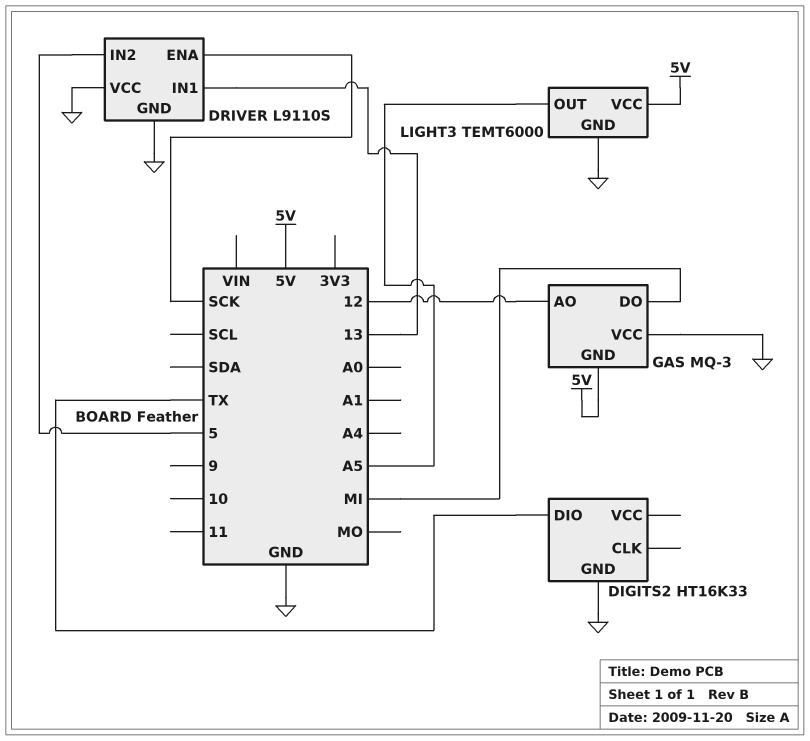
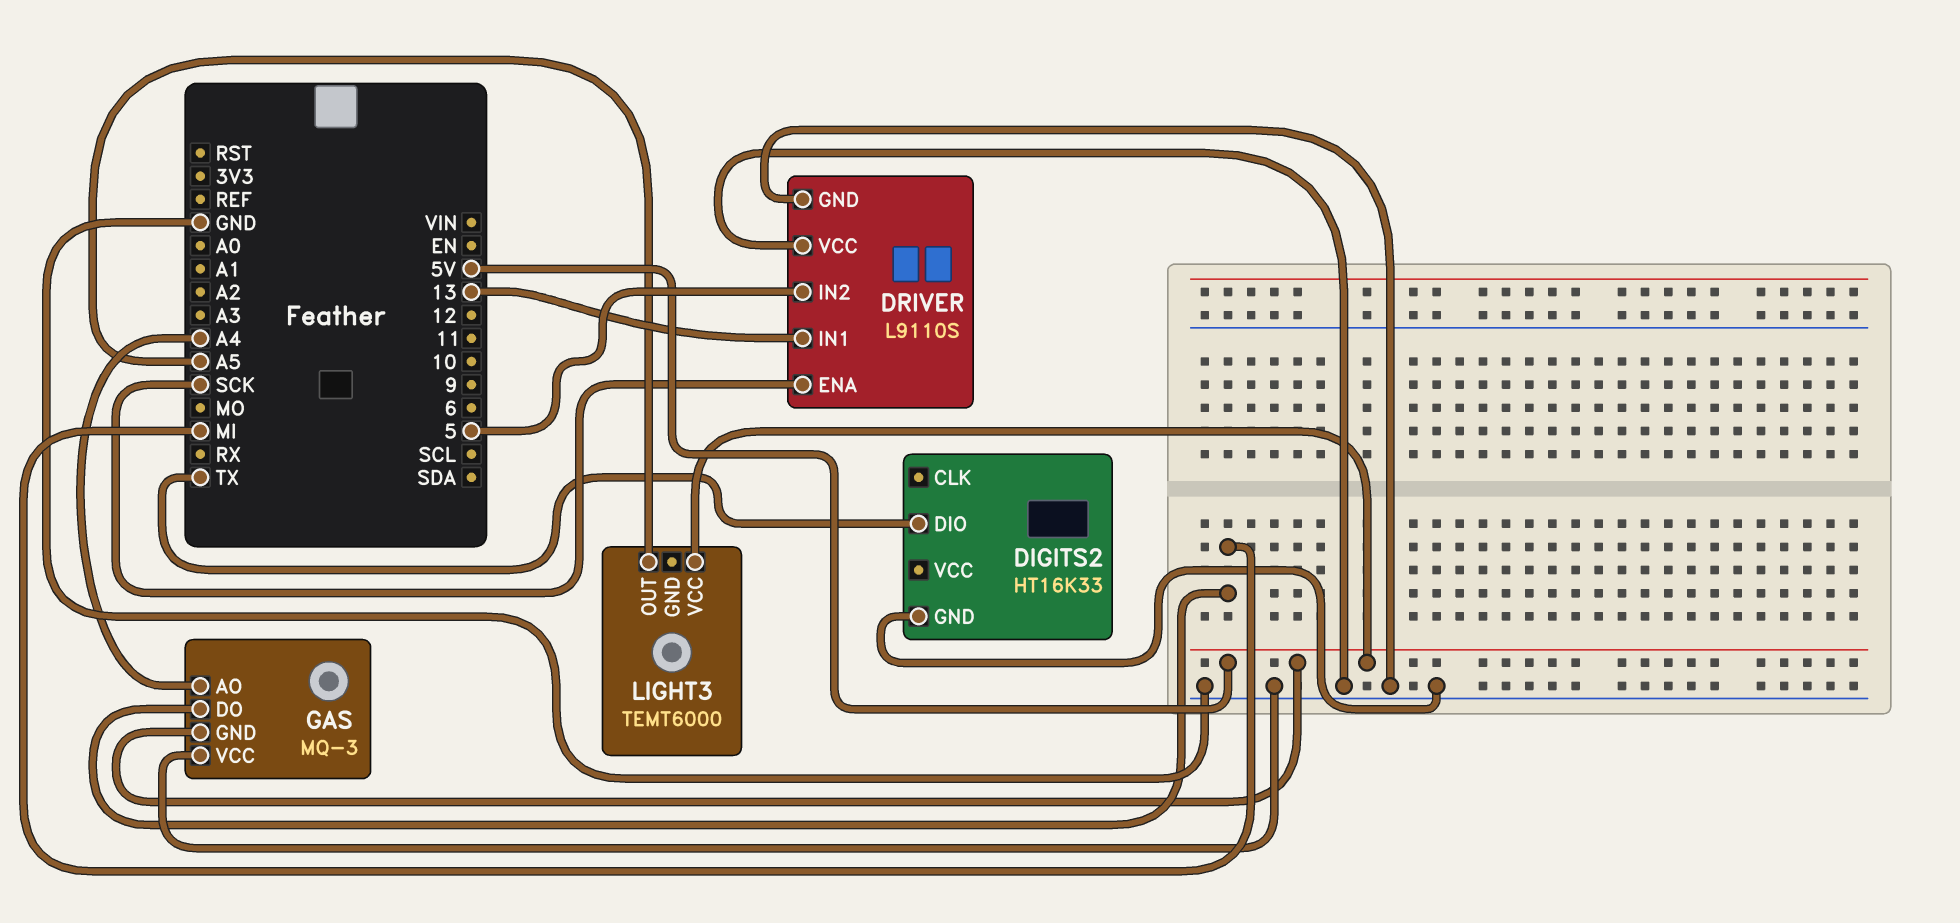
GAS pin AO: 12 -> A4
LIGHT3 pin GND: GND -> none

